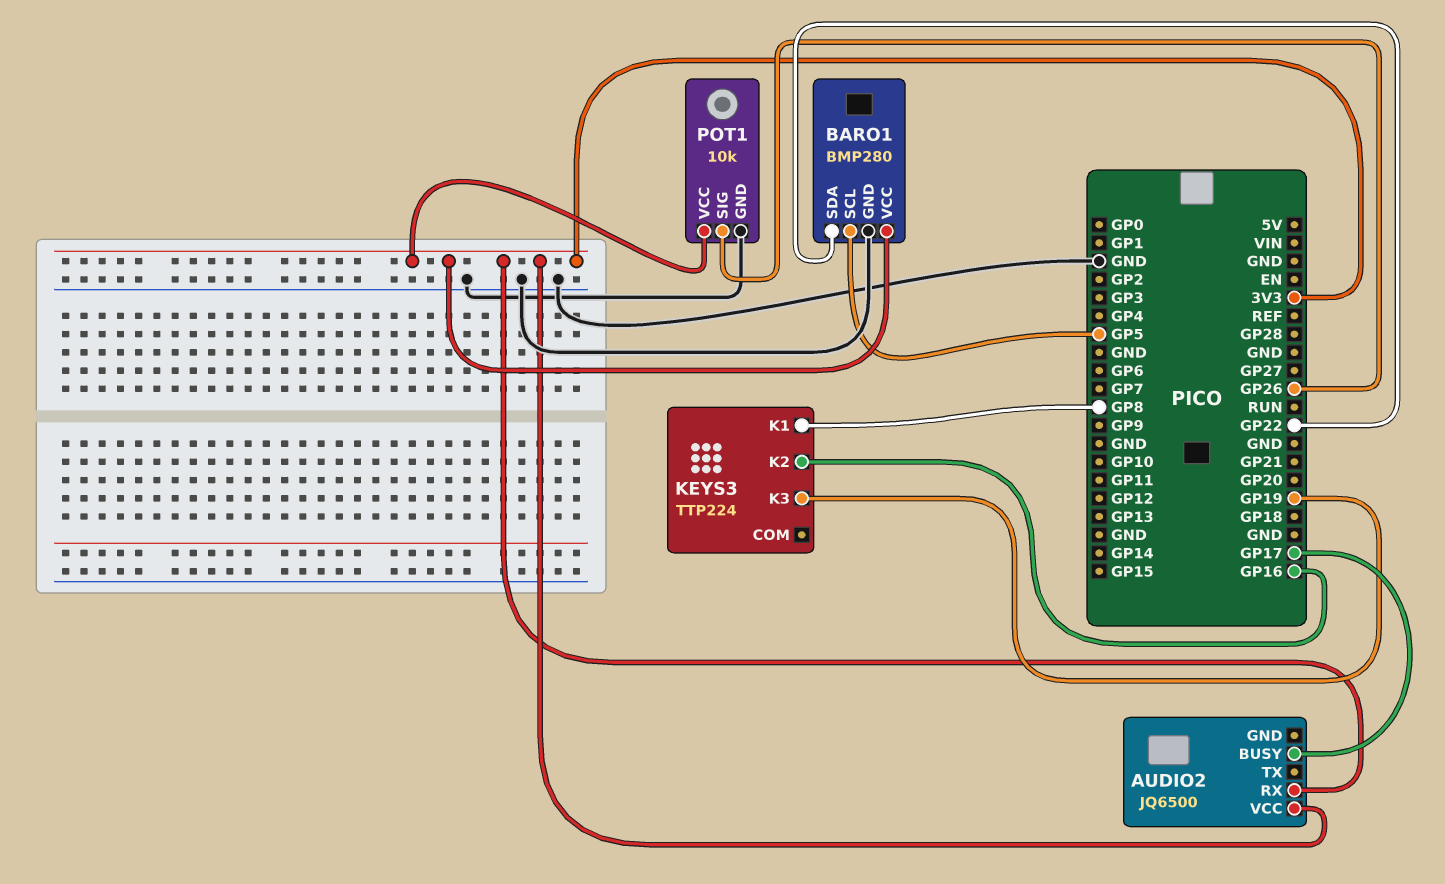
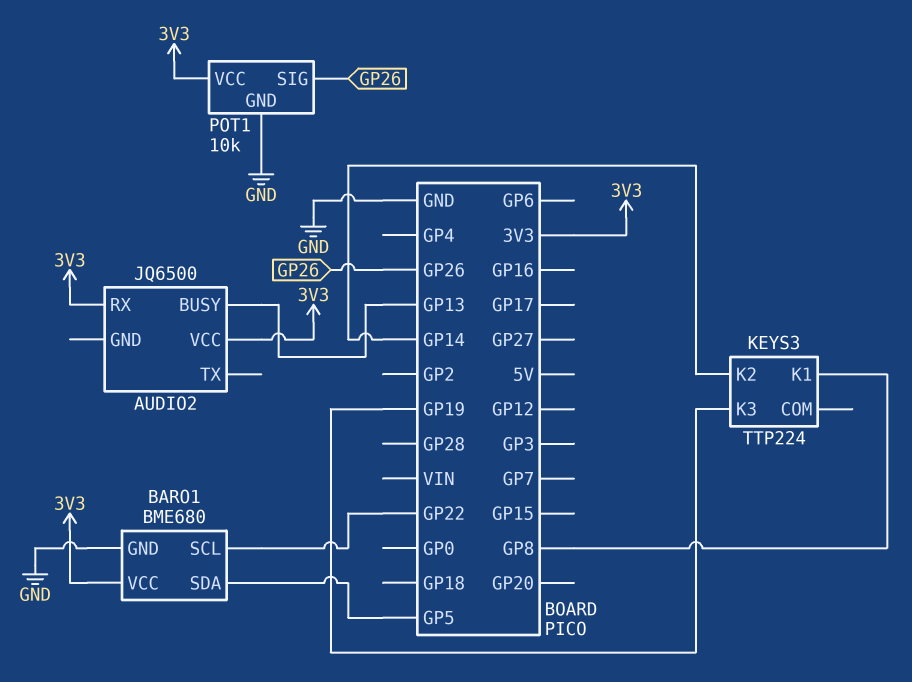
AUDIO2 pin BUSY: GP17 -> GP13
BARO1: BMP280 -> BME680
BARO1 pin SCL: GP5 -> GP22
BARO1 pin SDA: GP22 -> GP5
KEYS3 pin K2: GP16 -> GP14

